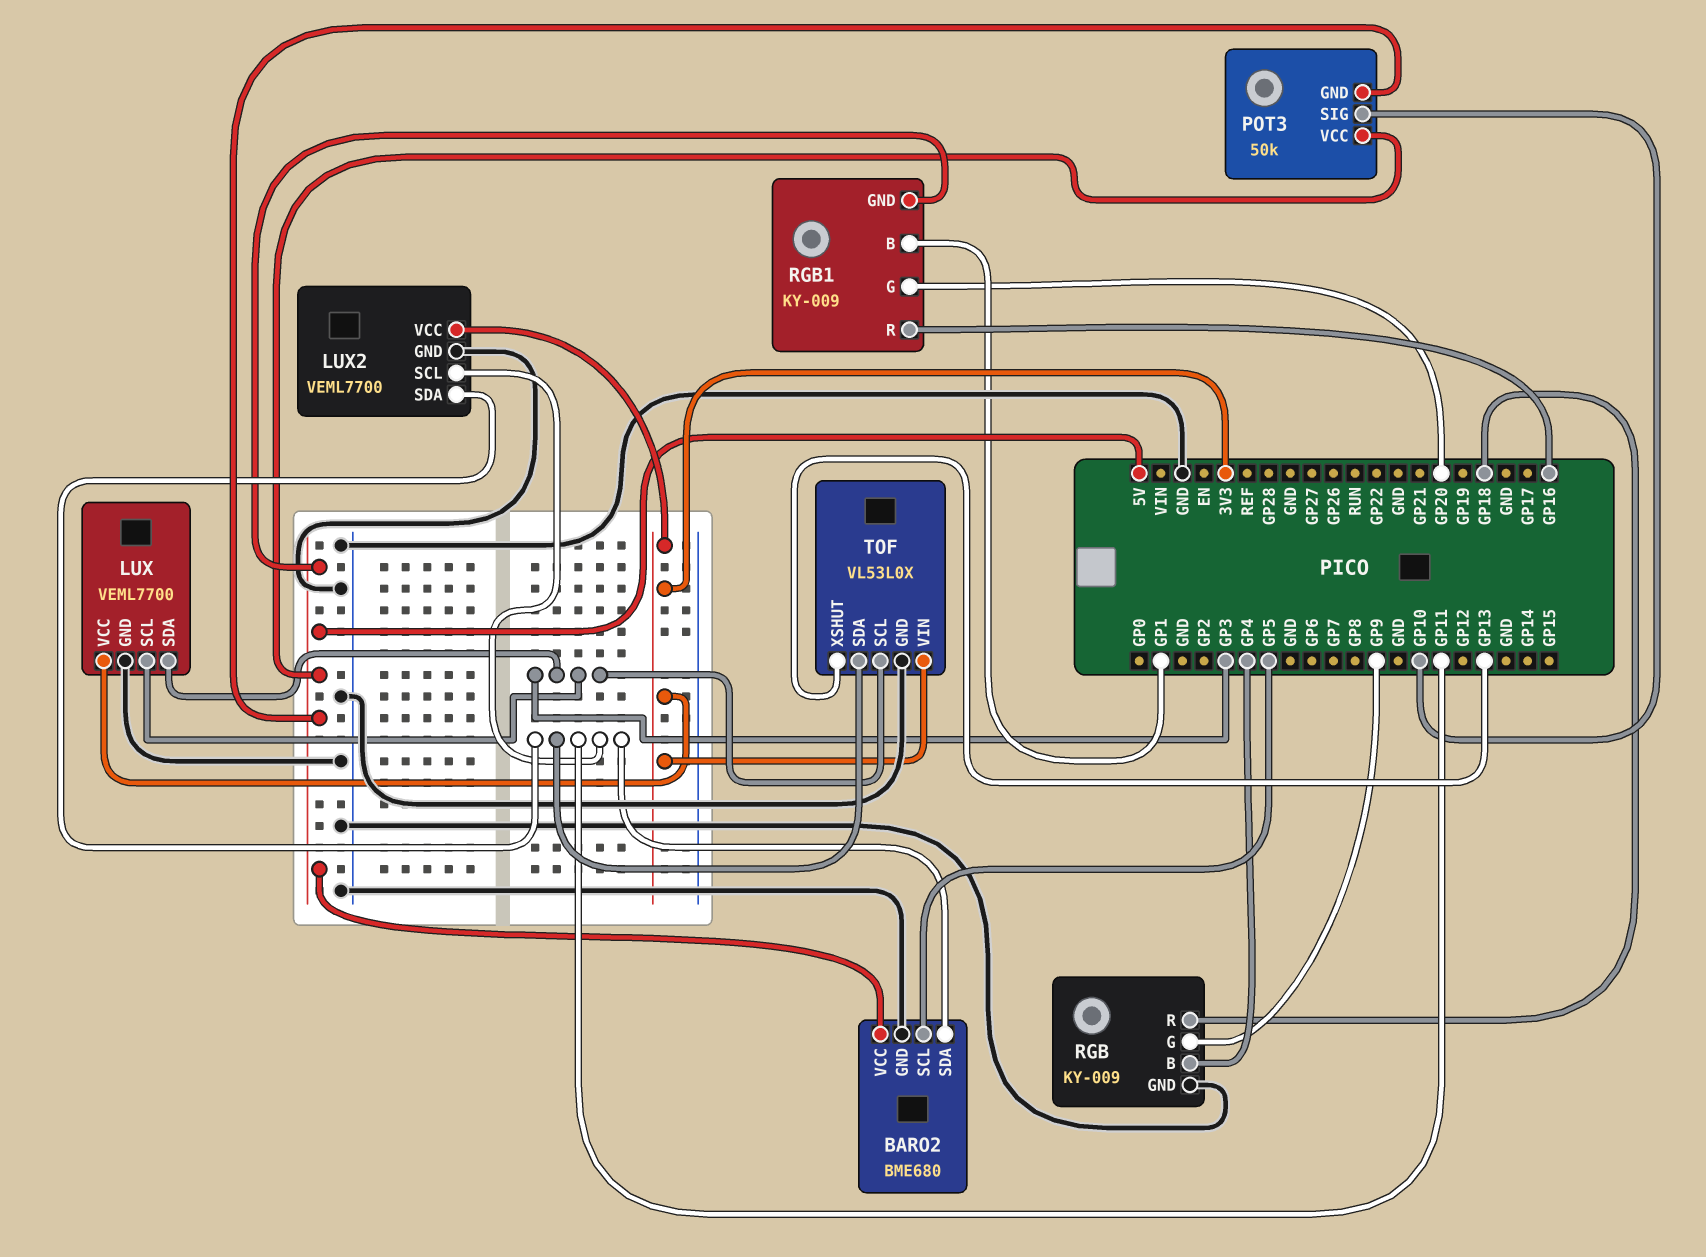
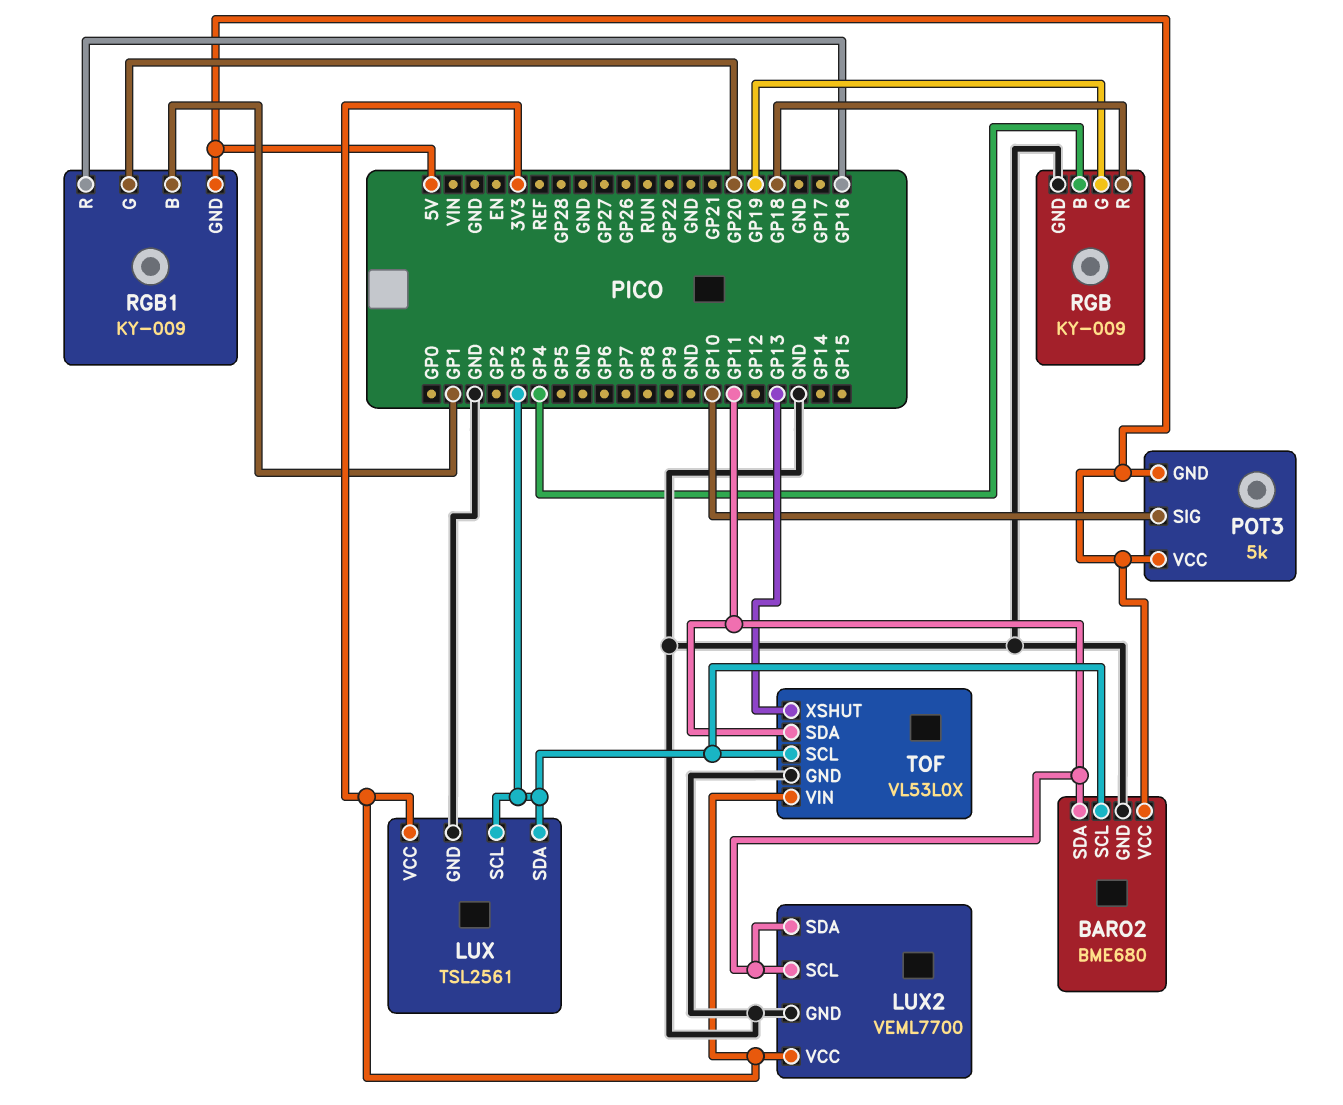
BARO2 pin SCL: GP5 -> GP3
LUX: VEML7700 -> TSL2561
POT3: 50k -> 5k
RGB pin G: GP9 -> GP19

